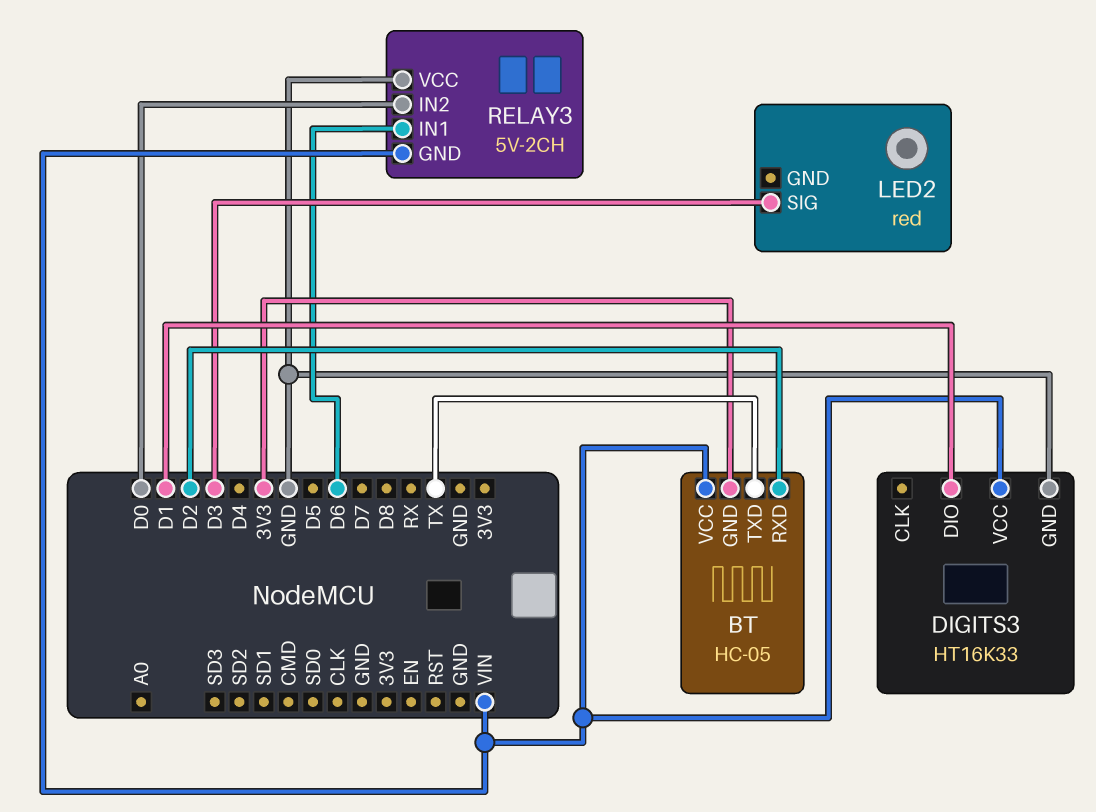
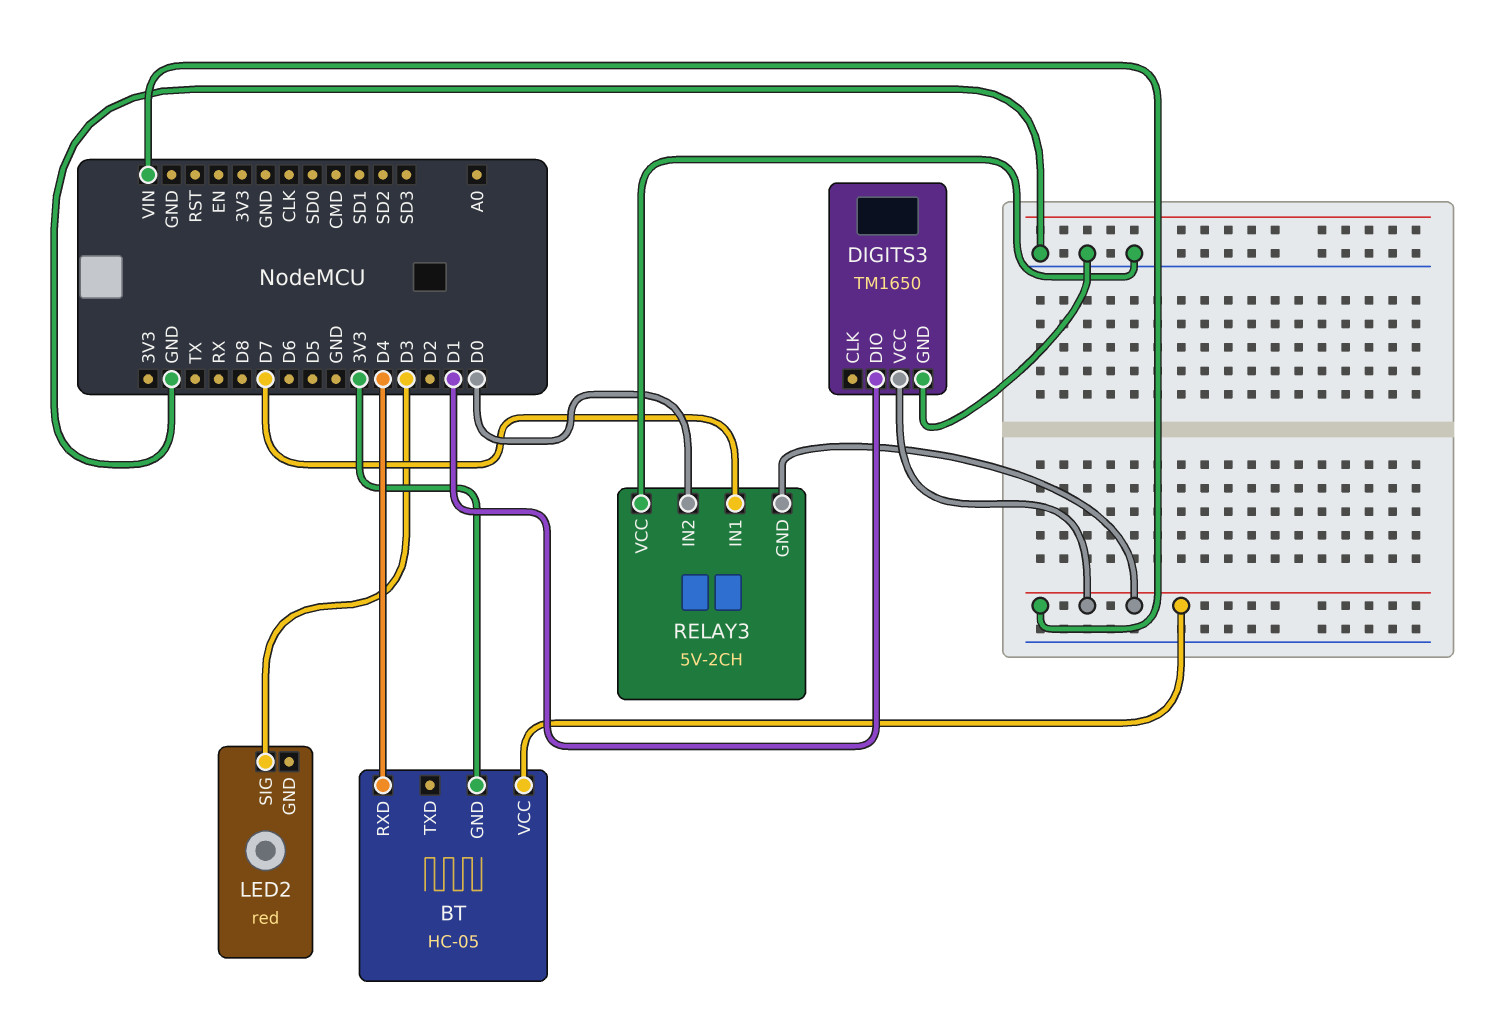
BT pin RXD: D2 -> D4
BT pin TXD: TX -> none
DIGITS3: HT16K33 -> TM1650
RELAY3 pin IN1: D6 -> D7

